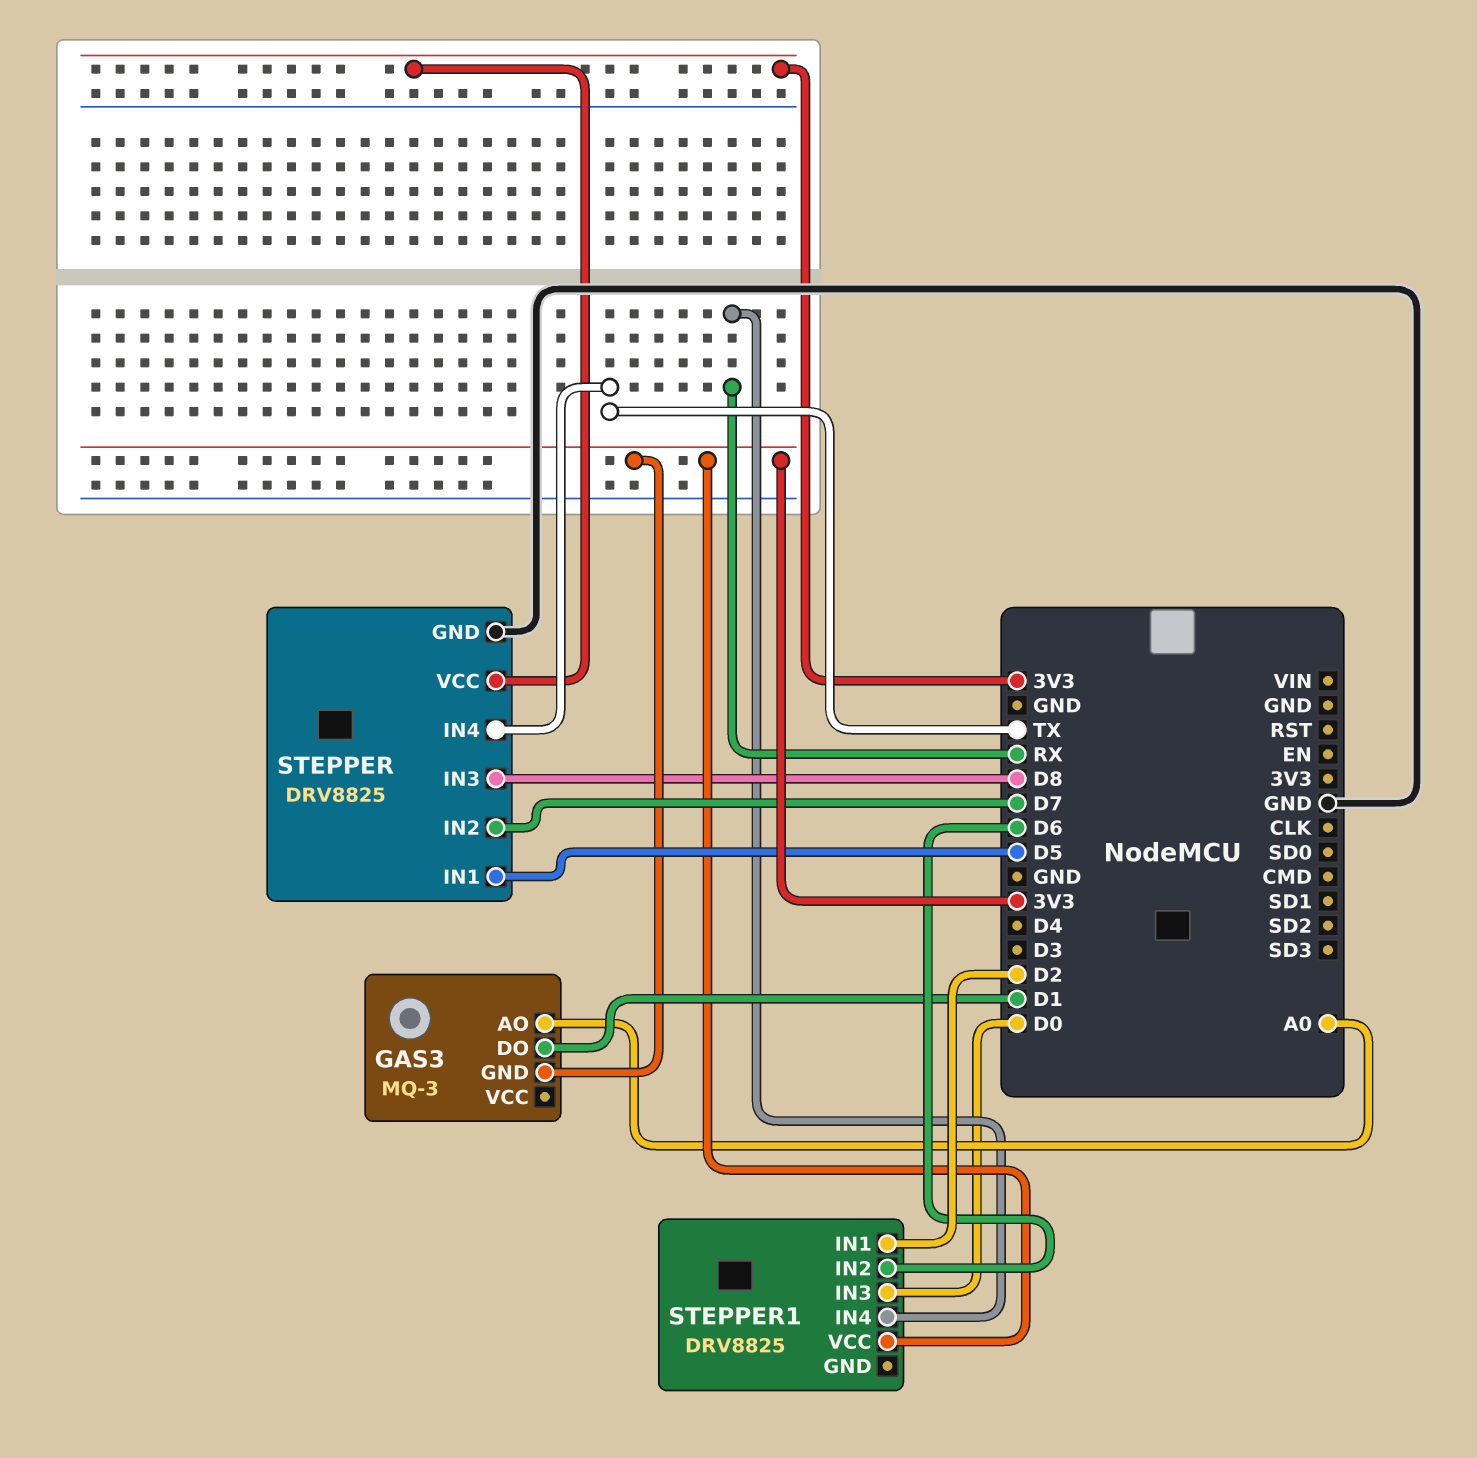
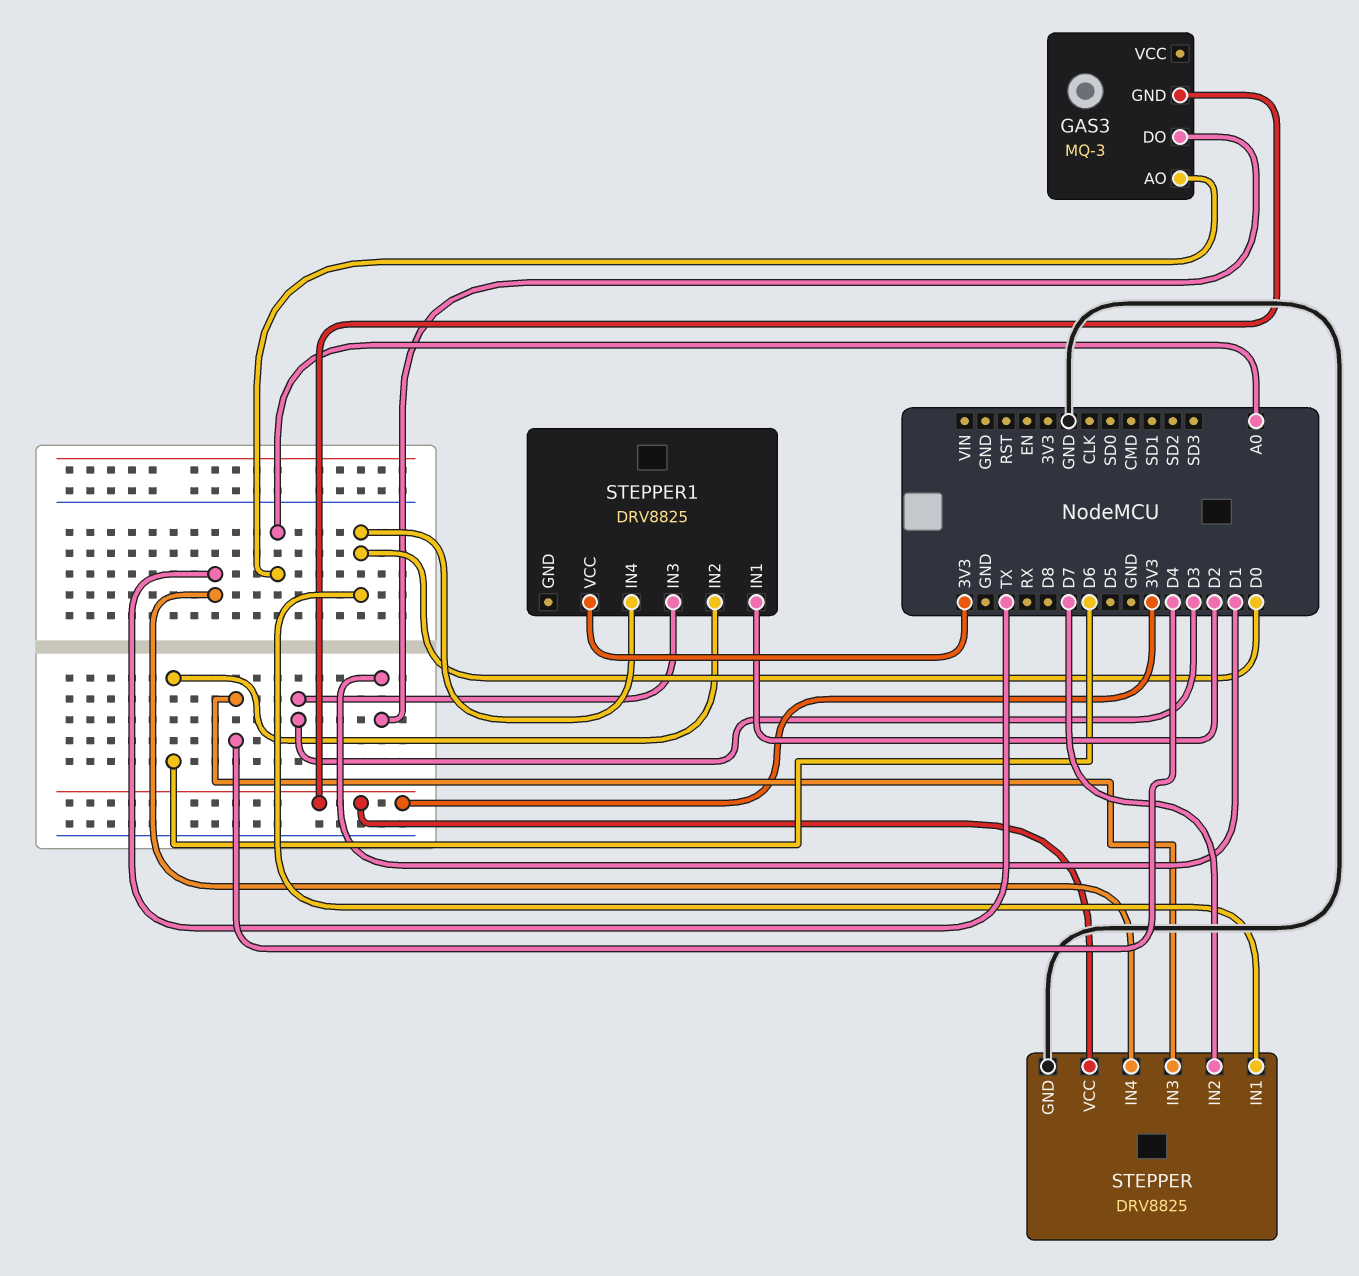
STEPPER pin IN1: D5 -> D0
STEPPER pin IN3: D8 -> D4
STEPPER1 pin IN3: D0 -> D3
STEPPER1 pin IN4: RX -> D0

